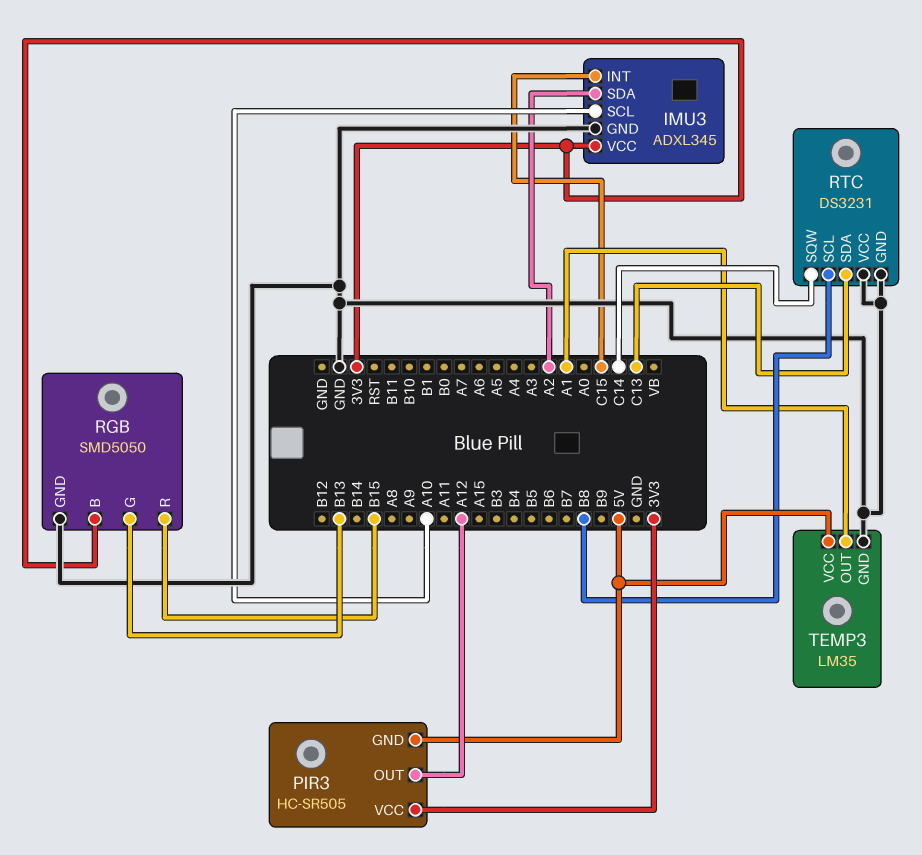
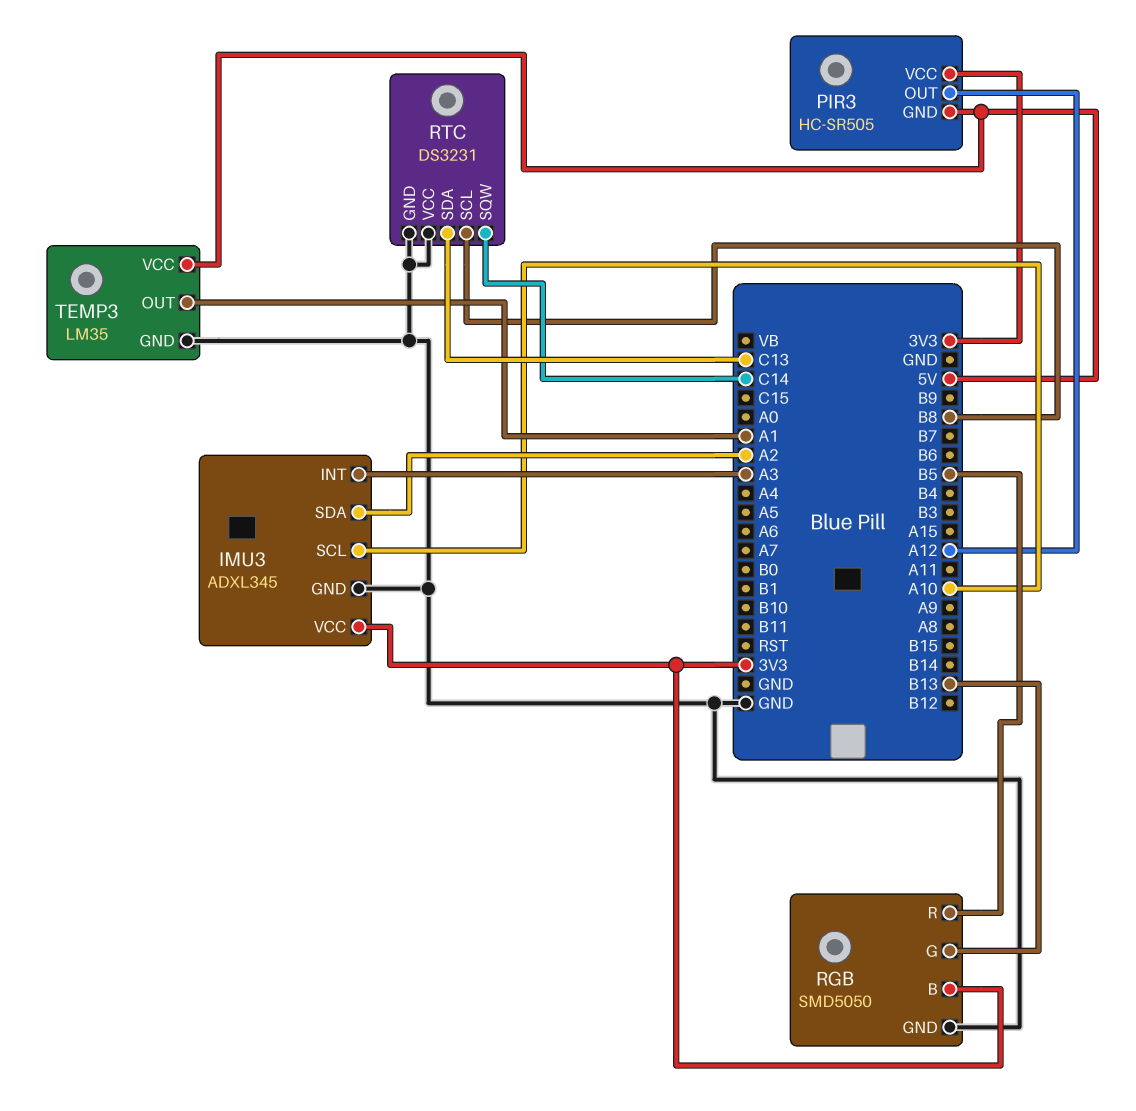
IMU3 pin INT: C15 -> A3
RGB pin R: B15 -> B5

